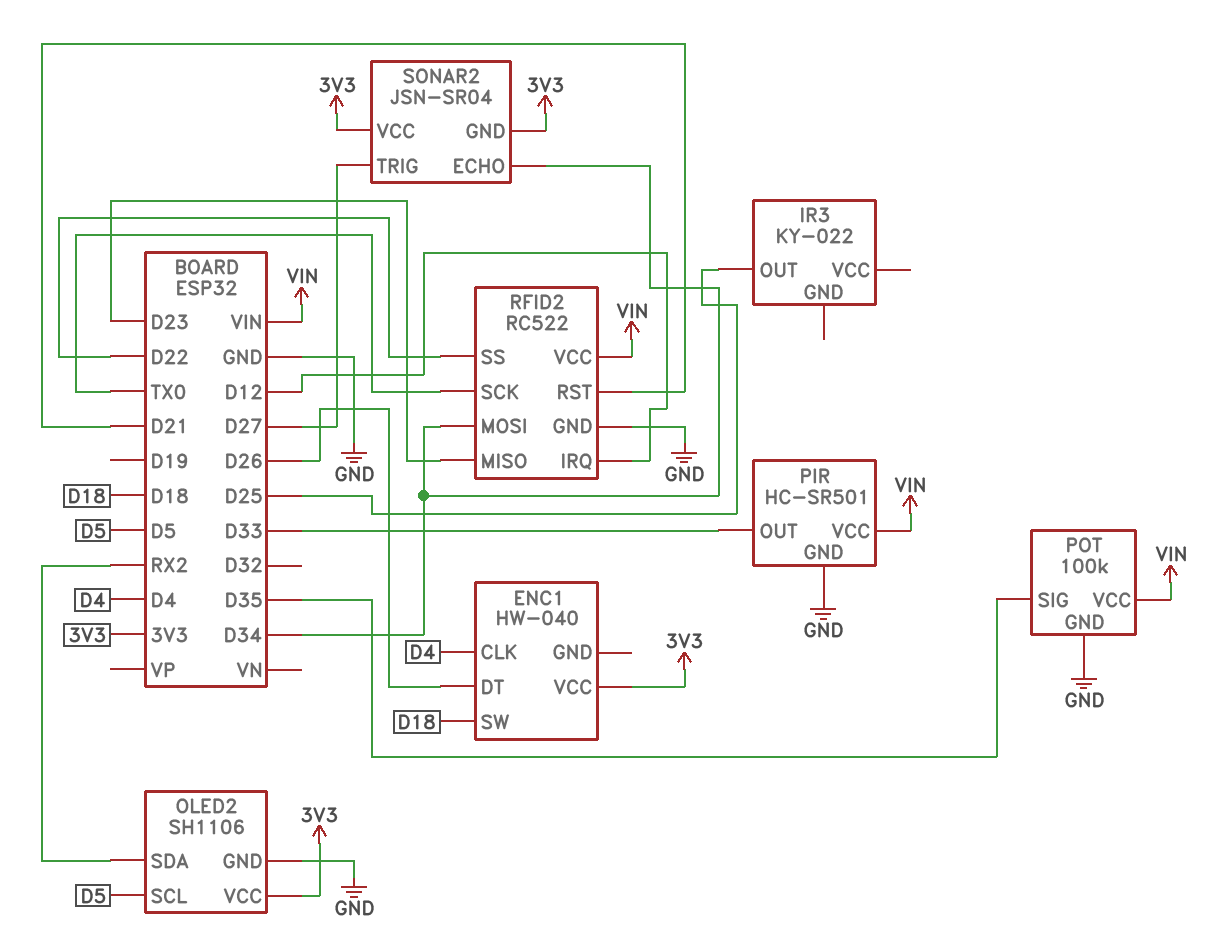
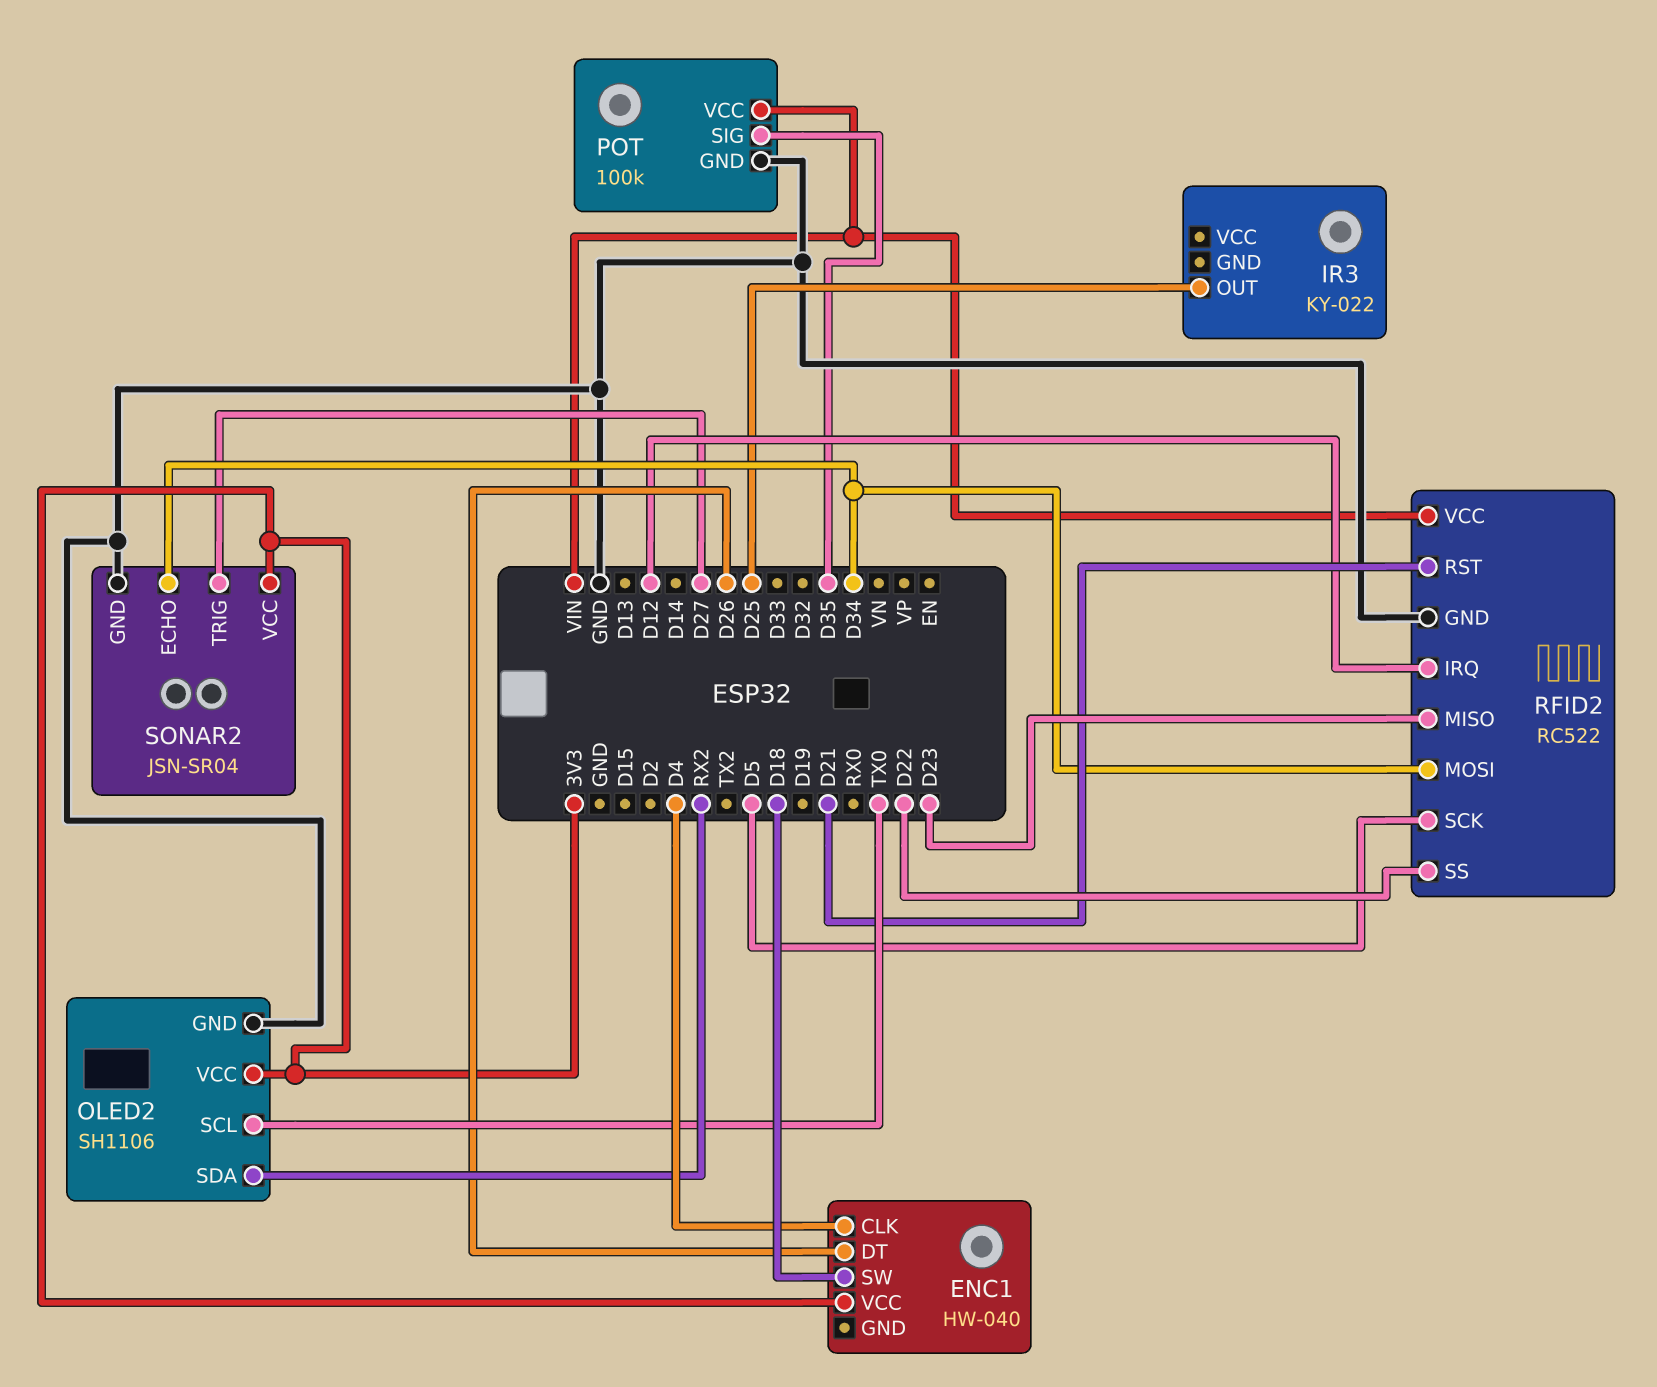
OLED2 pin SCL: D5 -> TX0
PIR: HC-SR501 -> none
PIR pin GND: GND -> none
PIR pin OUT: D33 -> none
PIR pin VCC: VIN -> none
RFID2 pin SCK: TX0 -> D5
SONAR2 pin GND: 3V3 -> GND

